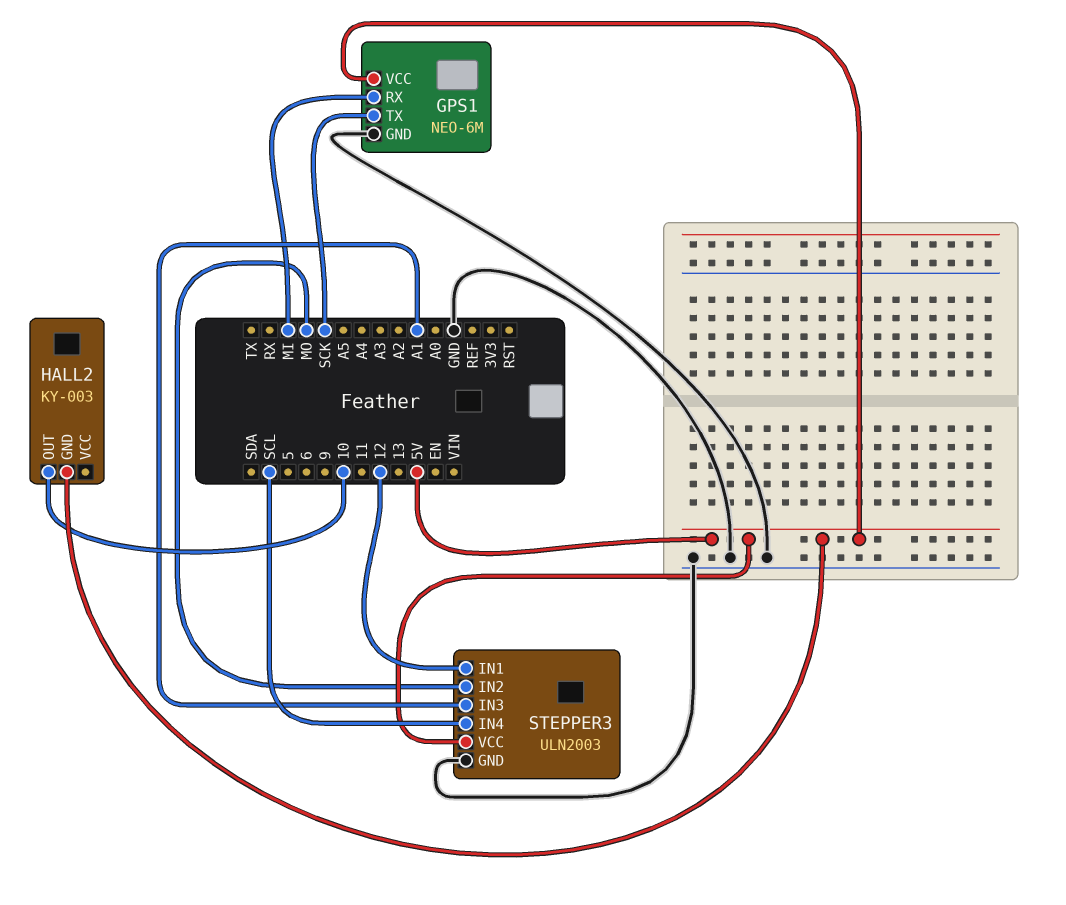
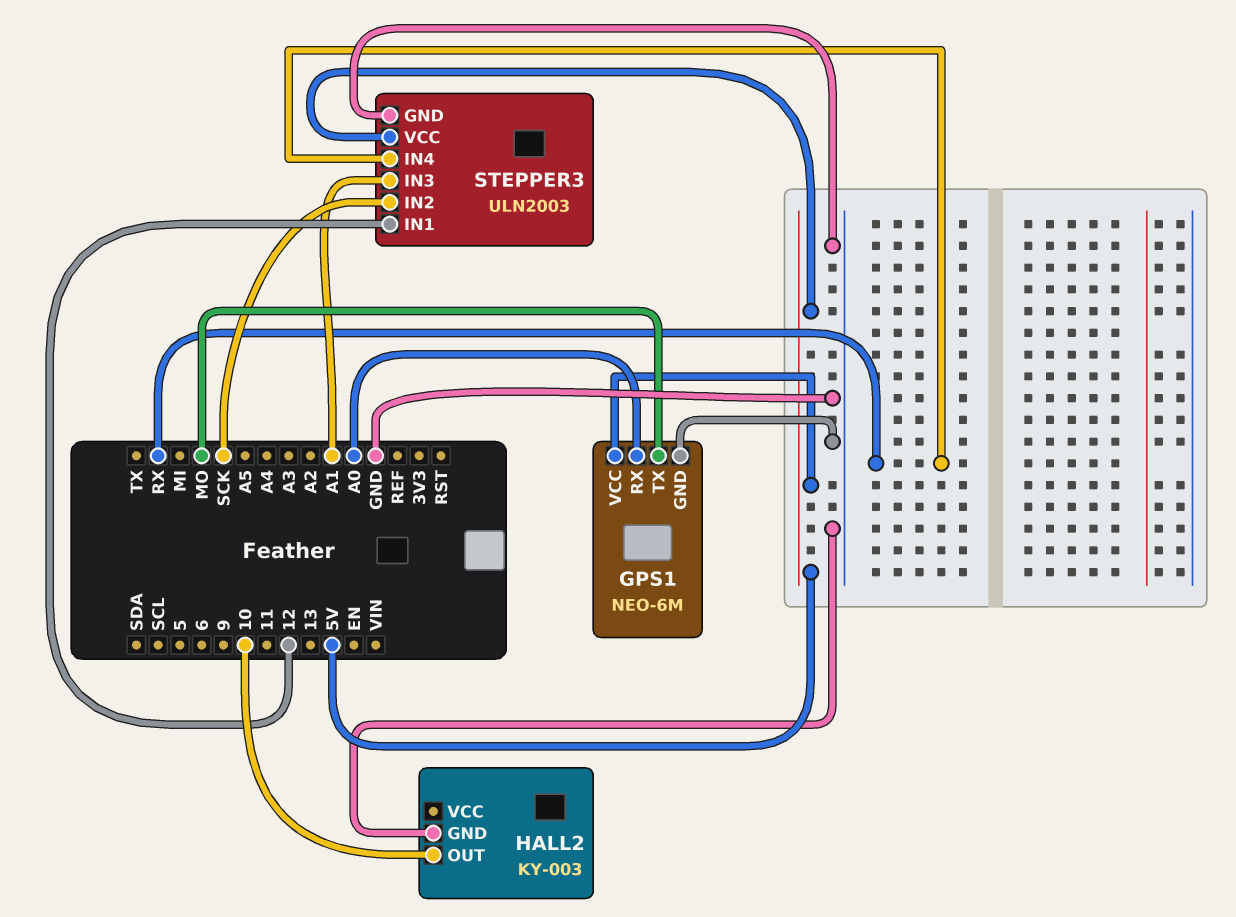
GPS1 pin RX: MI -> A0
GPS1 pin TX: SCK -> MO
HALL2 pin GND: 5V -> GND
STEPPER3 pin IN2: MO -> SCK
STEPPER3 pin IN4: SCL -> RX

